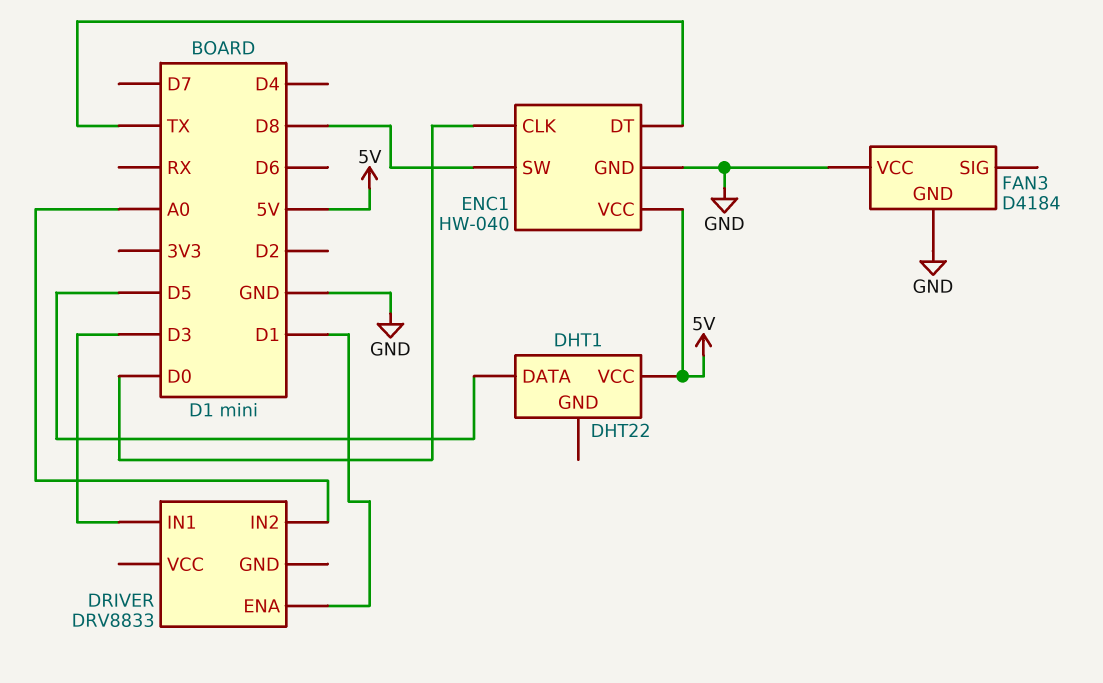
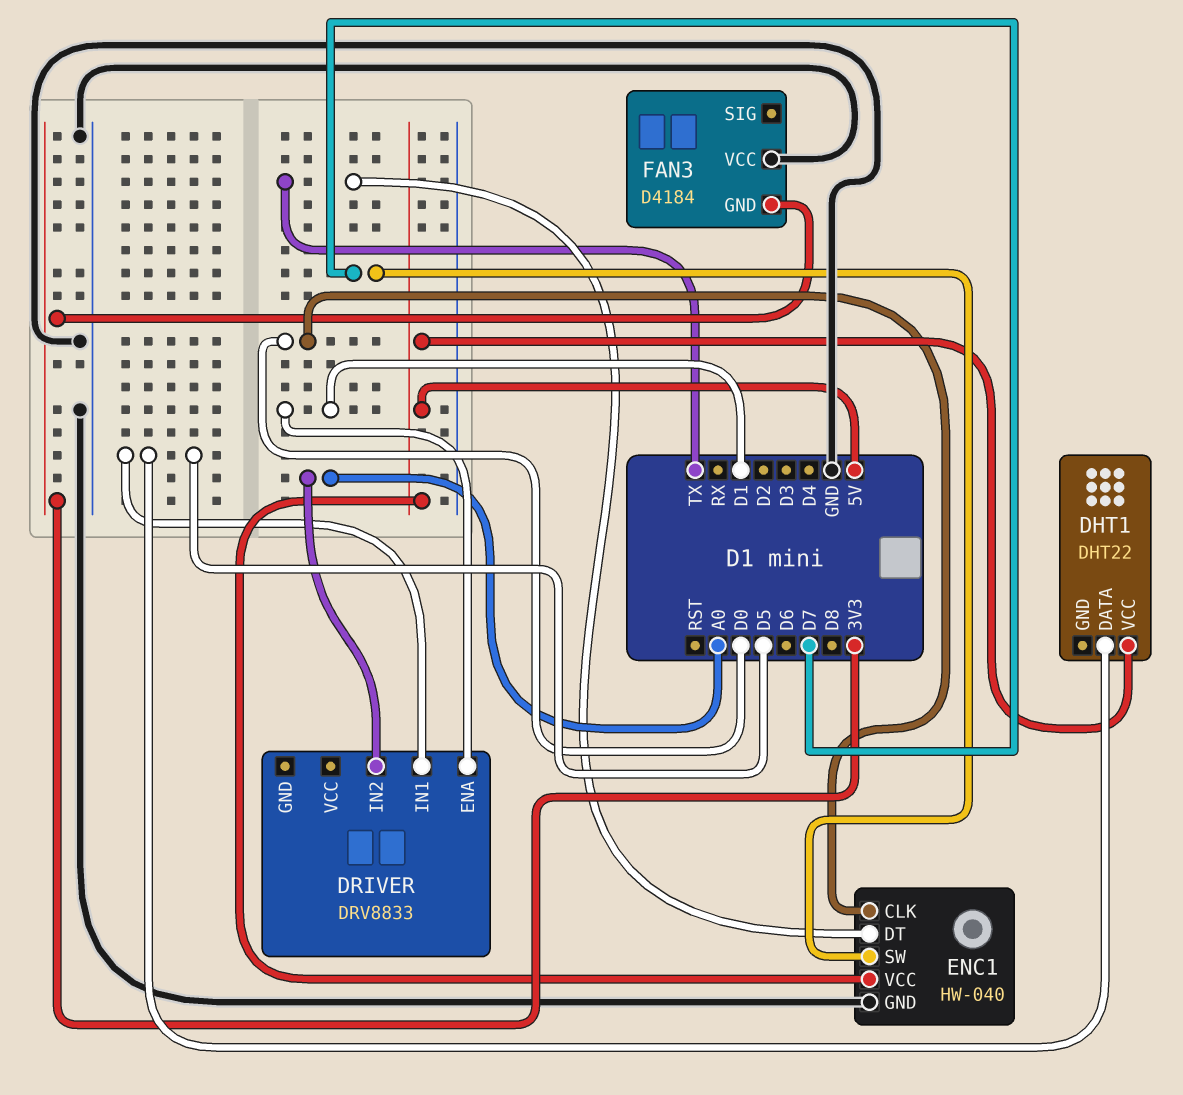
DRIVER pin IN1: D3 -> D5
ENC1 pin SW: D8 -> D7
FAN3 pin GND: GND -> 3V3

